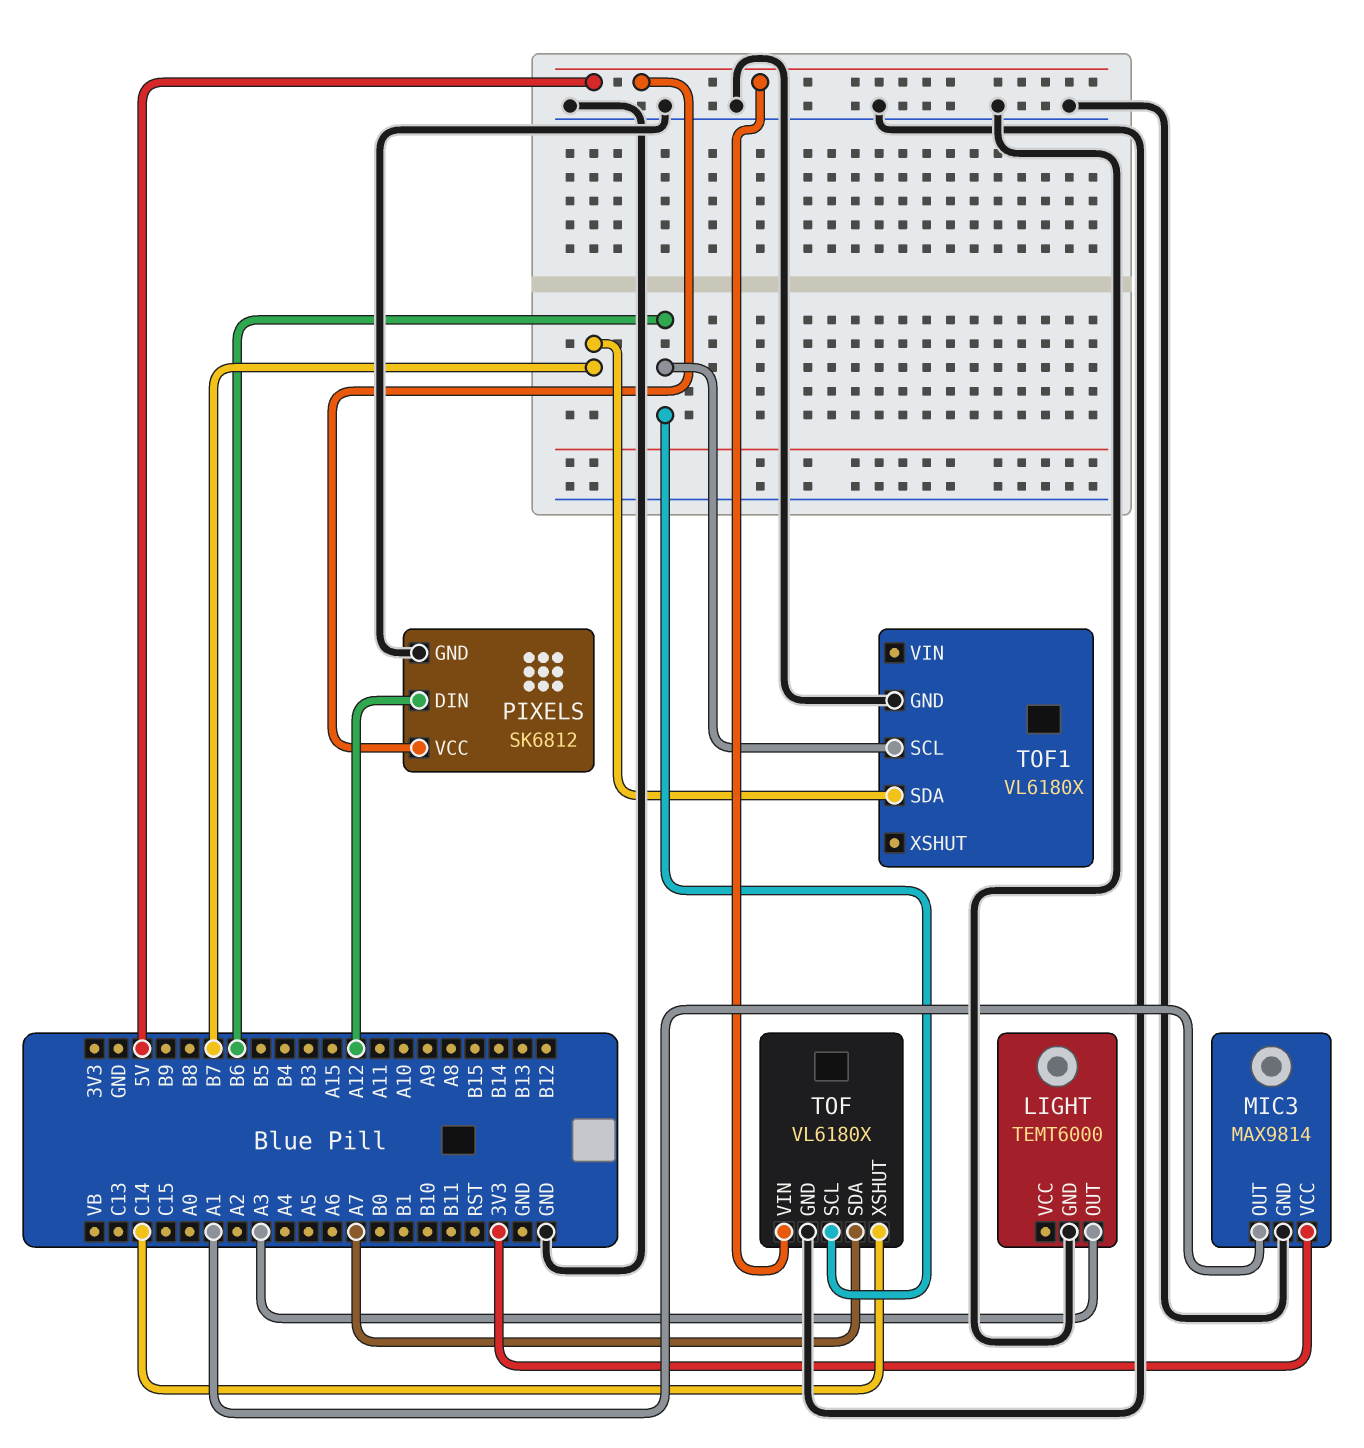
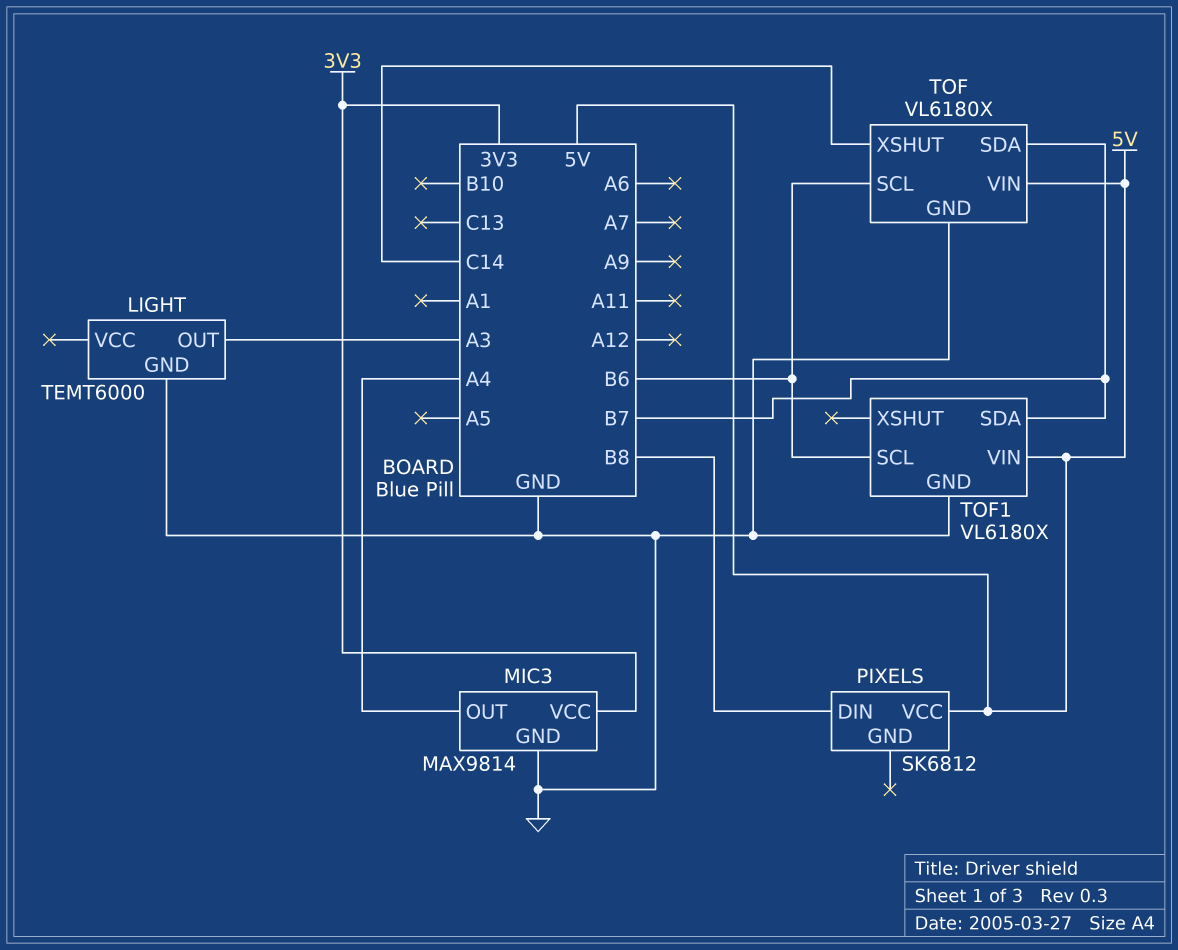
MIC3 pin OUT: A1 -> A4
PIXELS pin DIN: A12 -> B8
PIXELS pin GND: GND -> none
TOF pin SDA: A7 -> B7
TOF1 pin VIN: none -> 5V

